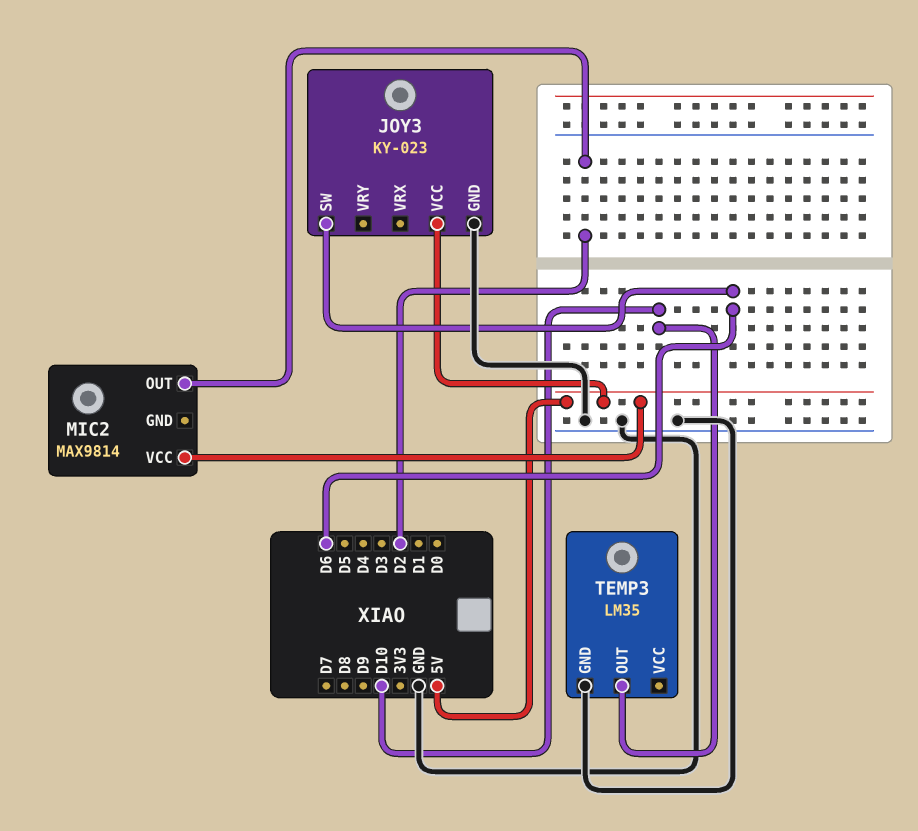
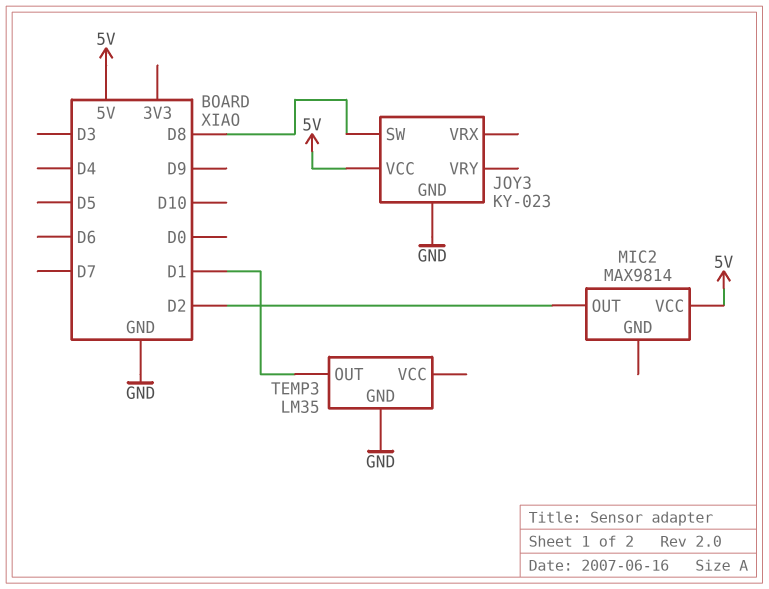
JOY3 pin SW: D6 -> D8
TEMP3 pin OUT: D10 -> D1

